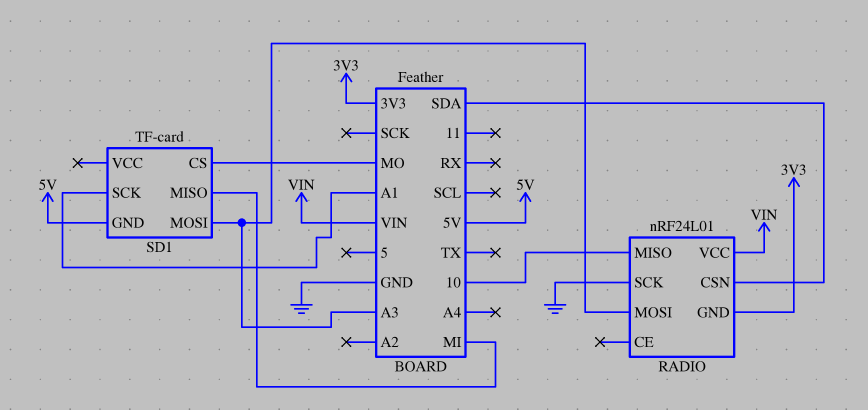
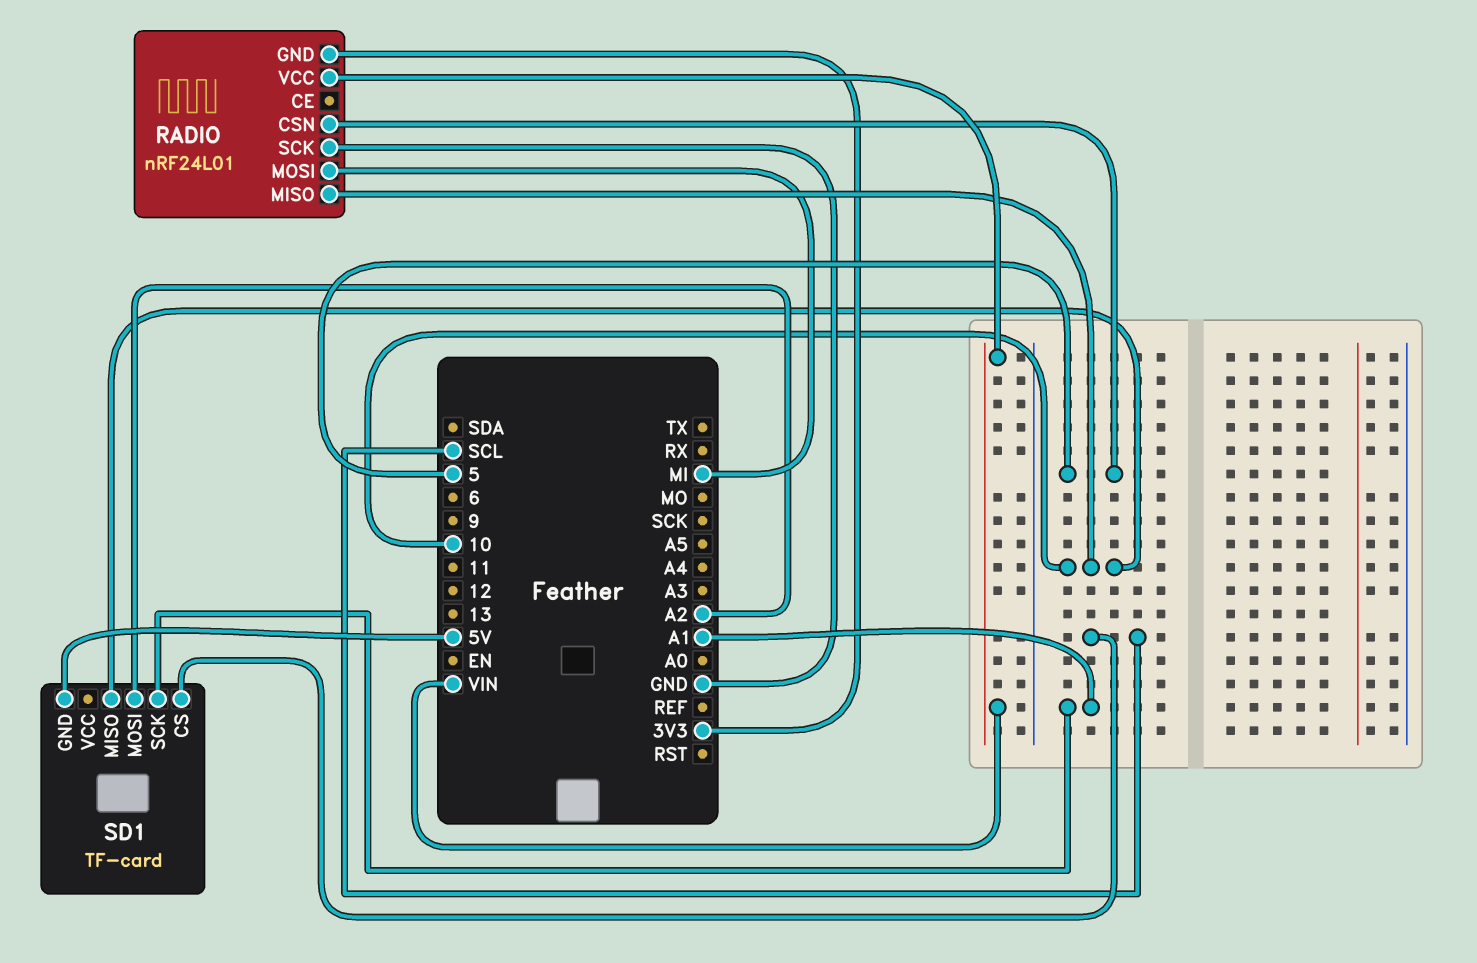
RADIO pin CSN: SDA -> 5
RADIO pin MOSI: A3 -> MI
SD1 pin CS: MO -> SCL
SD1 pin MISO: MI -> 10
SD1 pin MOSI: A3 -> A2

